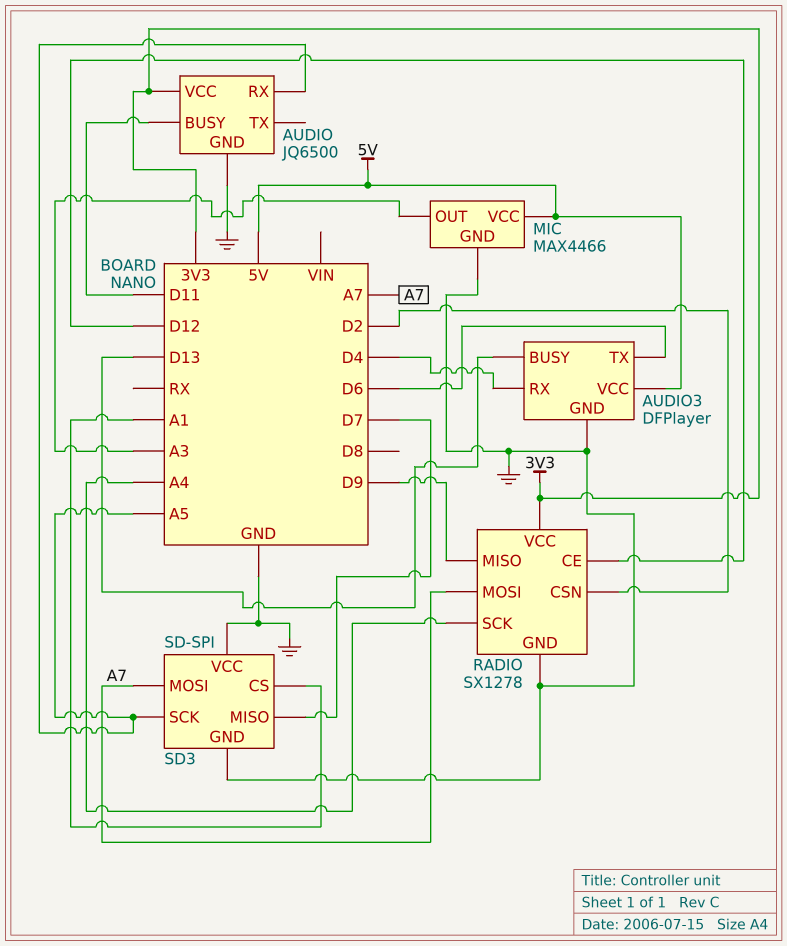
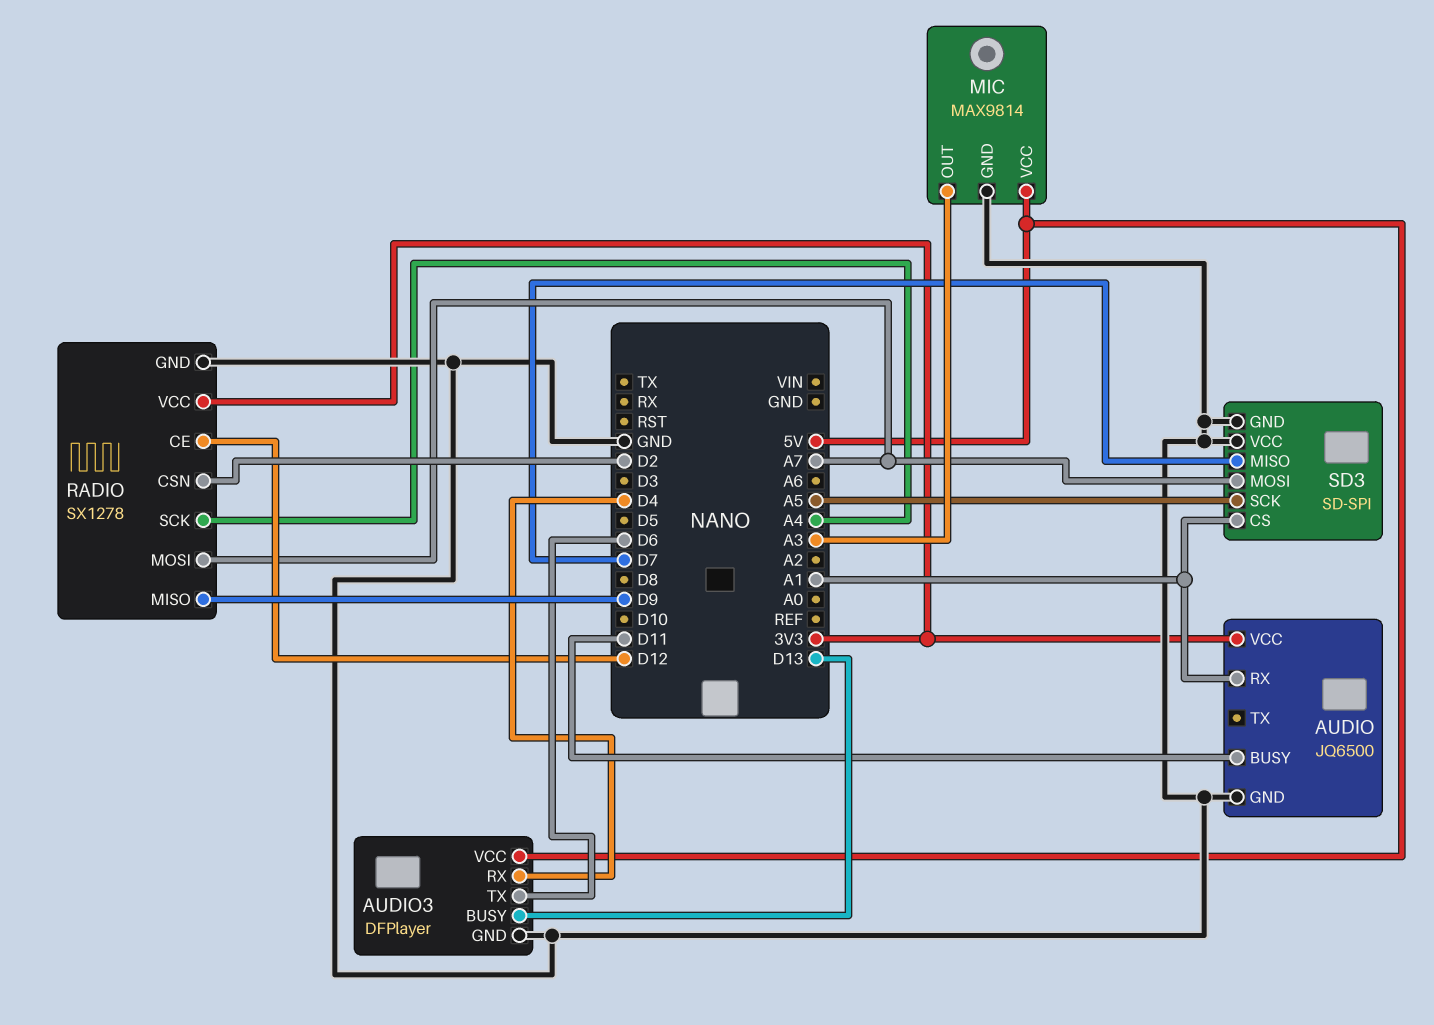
AUDIO pin RX: A5 -> A1
MIC: MAX4466 -> MAX9814

